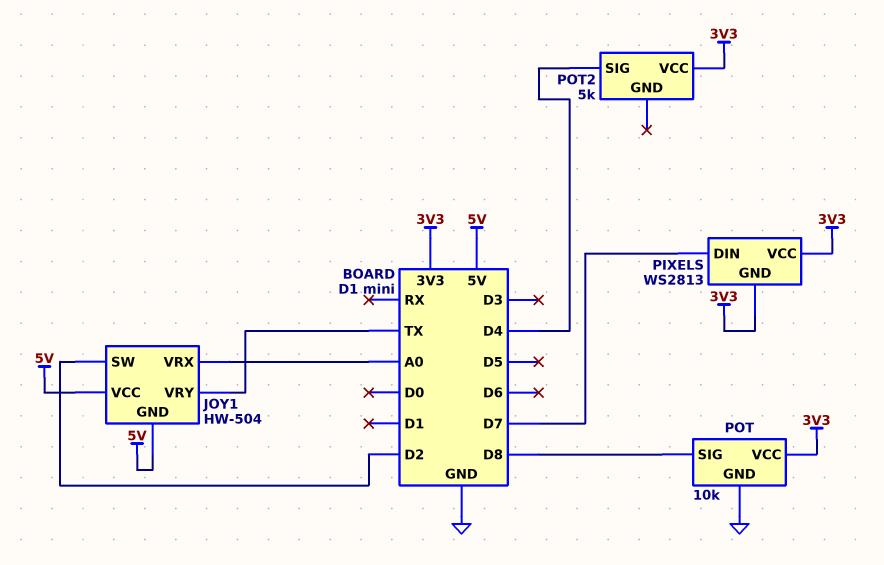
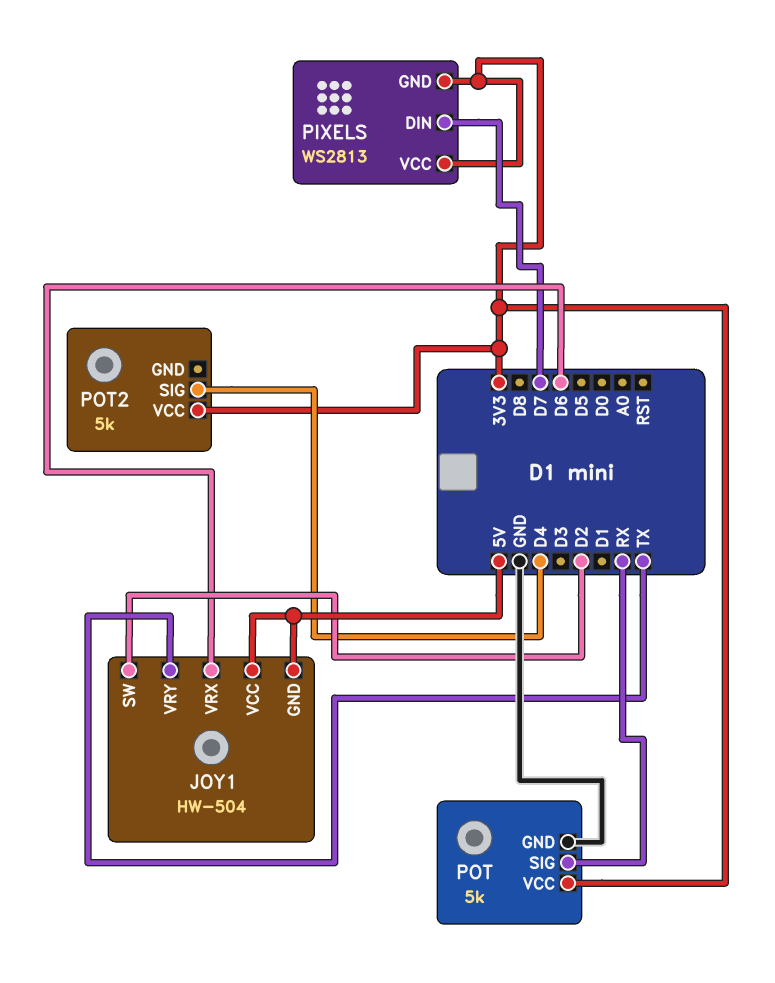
JOY1 pin VRX: A0 -> D6
POT: 10k -> 5k
POT pin SIG: D8 -> RX

